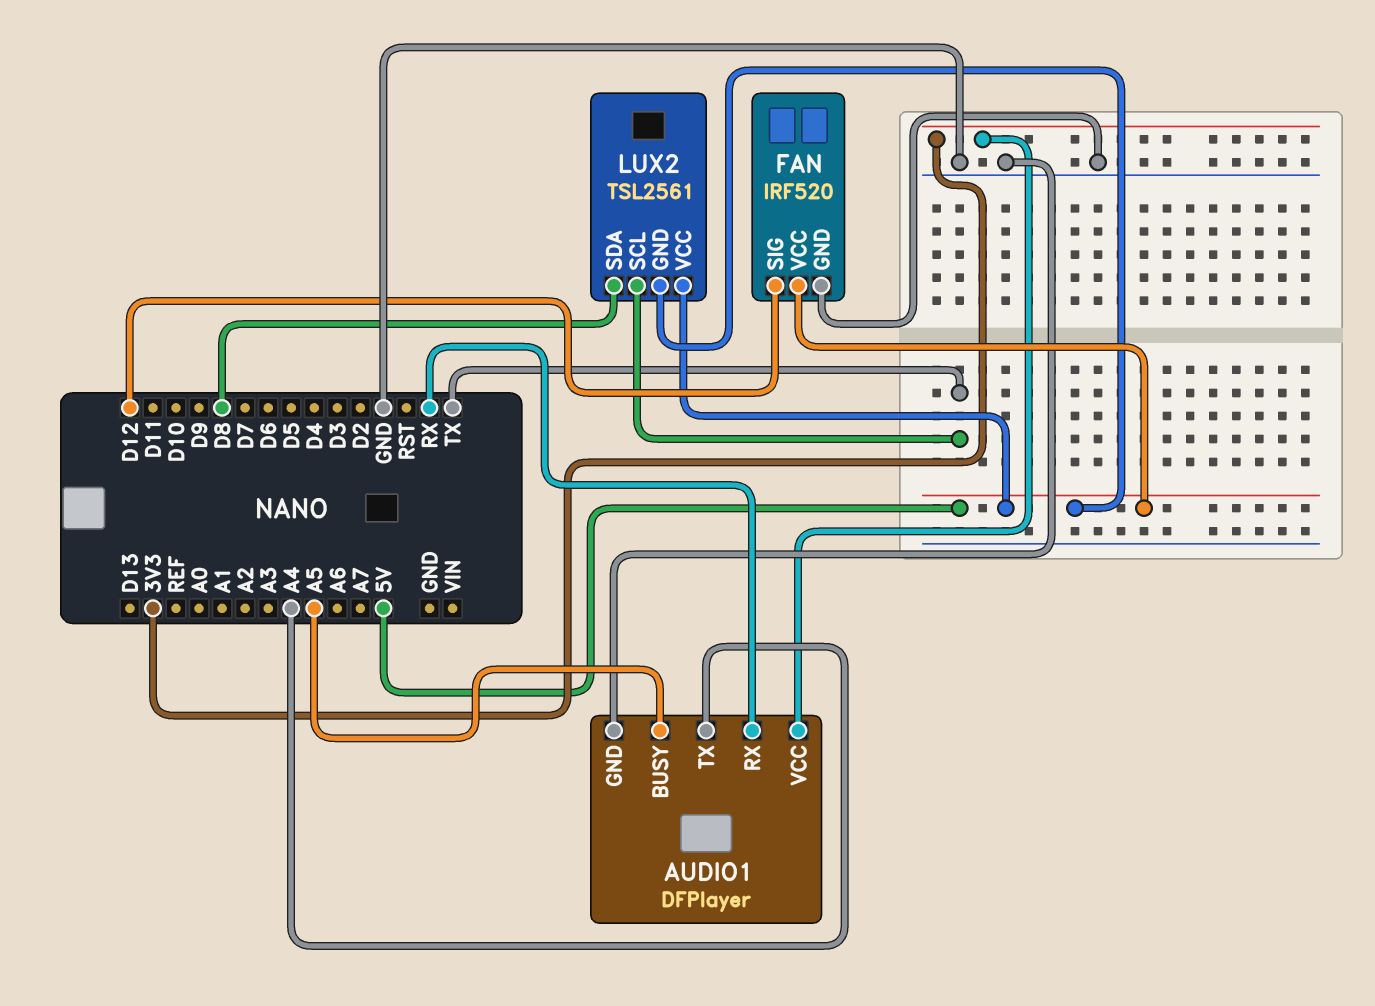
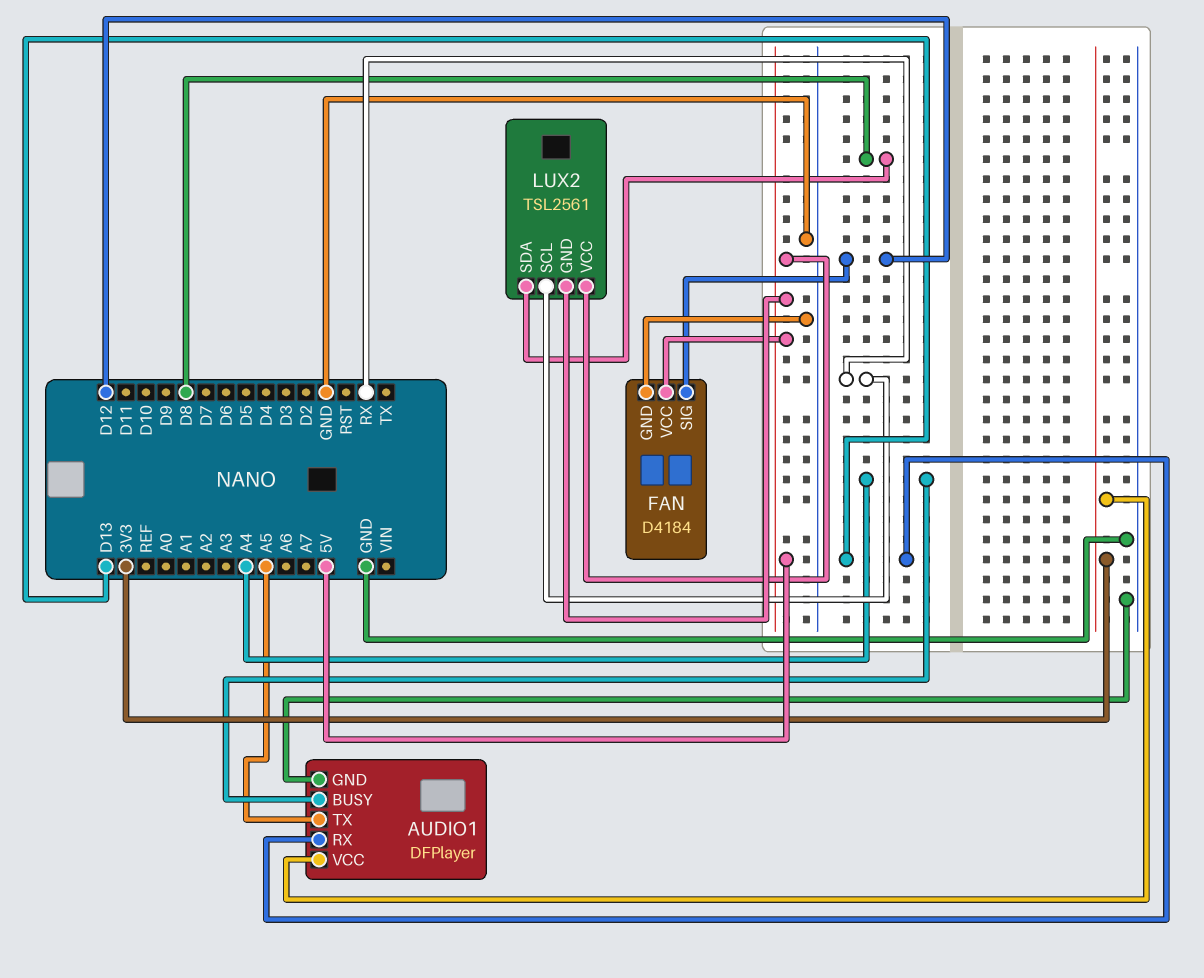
AUDIO1 pin BUSY: A5 -> A4
AUDIO1 pin RX: RX -> D13
AUDIO1 pin TX: A4 -> A5
FAN: IRF520 -> D4184
LUX2 pin SCL: TX -> RX

